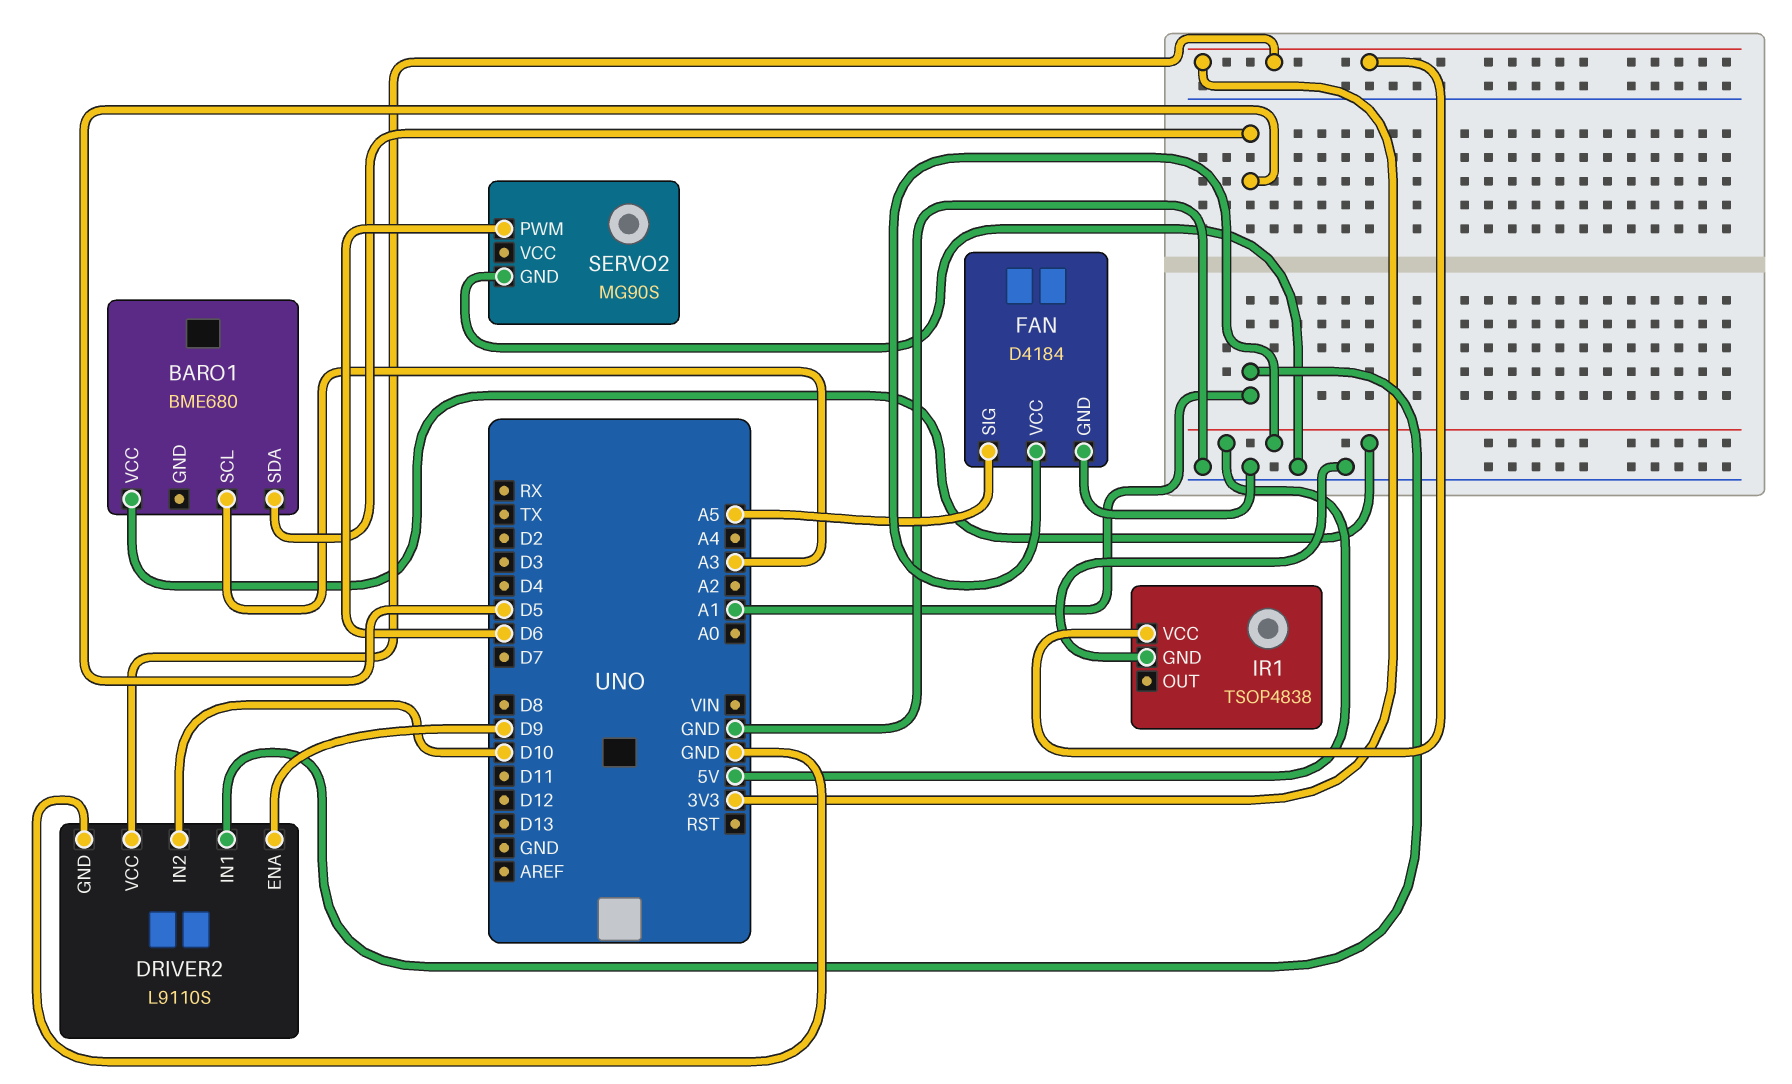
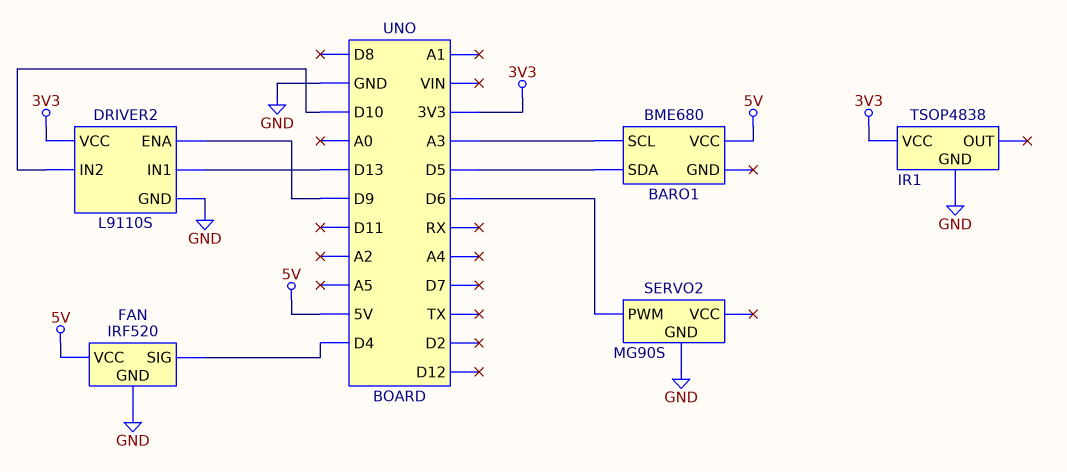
DRIVER2 pin IN1: A1 -> D13
FAN: D4184 -> IRF520
FAN pin SIG: A5 -> D4

